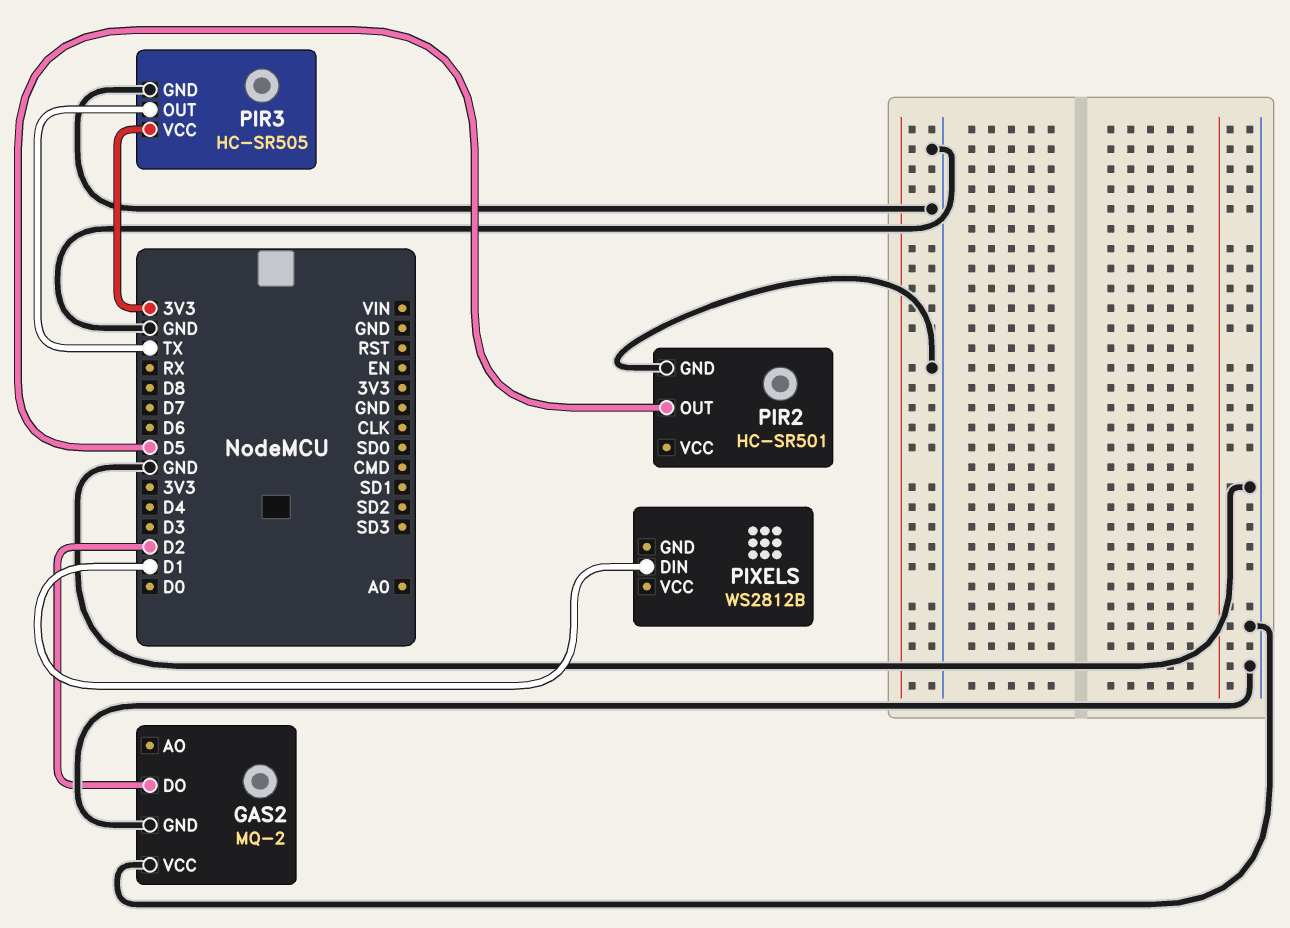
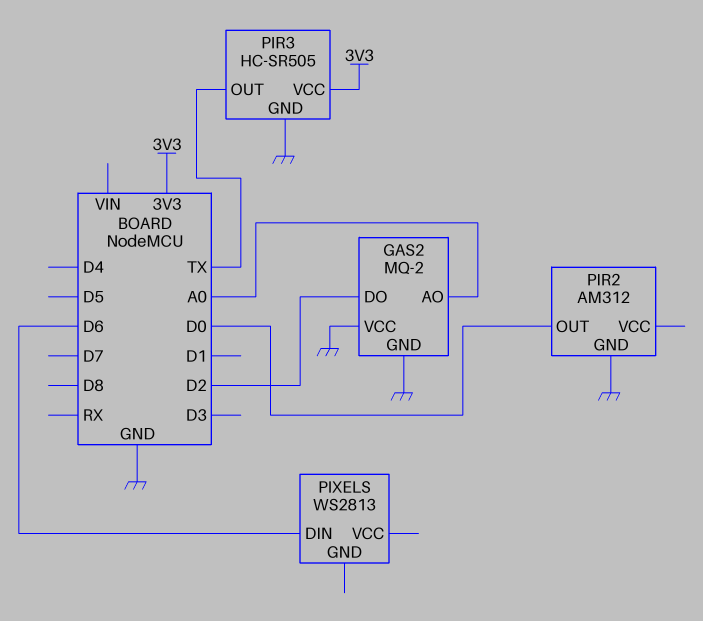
GAS2 pin AO: none -> A0
PIR2: HC-SR501 -> AM312
PIR2 pin OUT: D5 -> D0
PIXELS: WS2812B -> WS2813
PIXELS pin DIN: D1 -> D6

